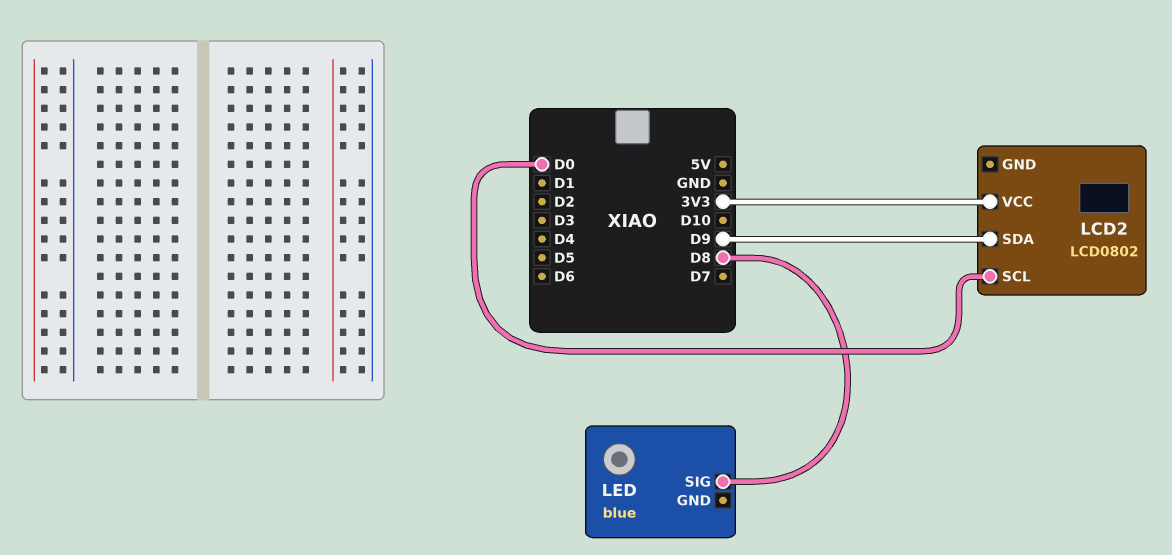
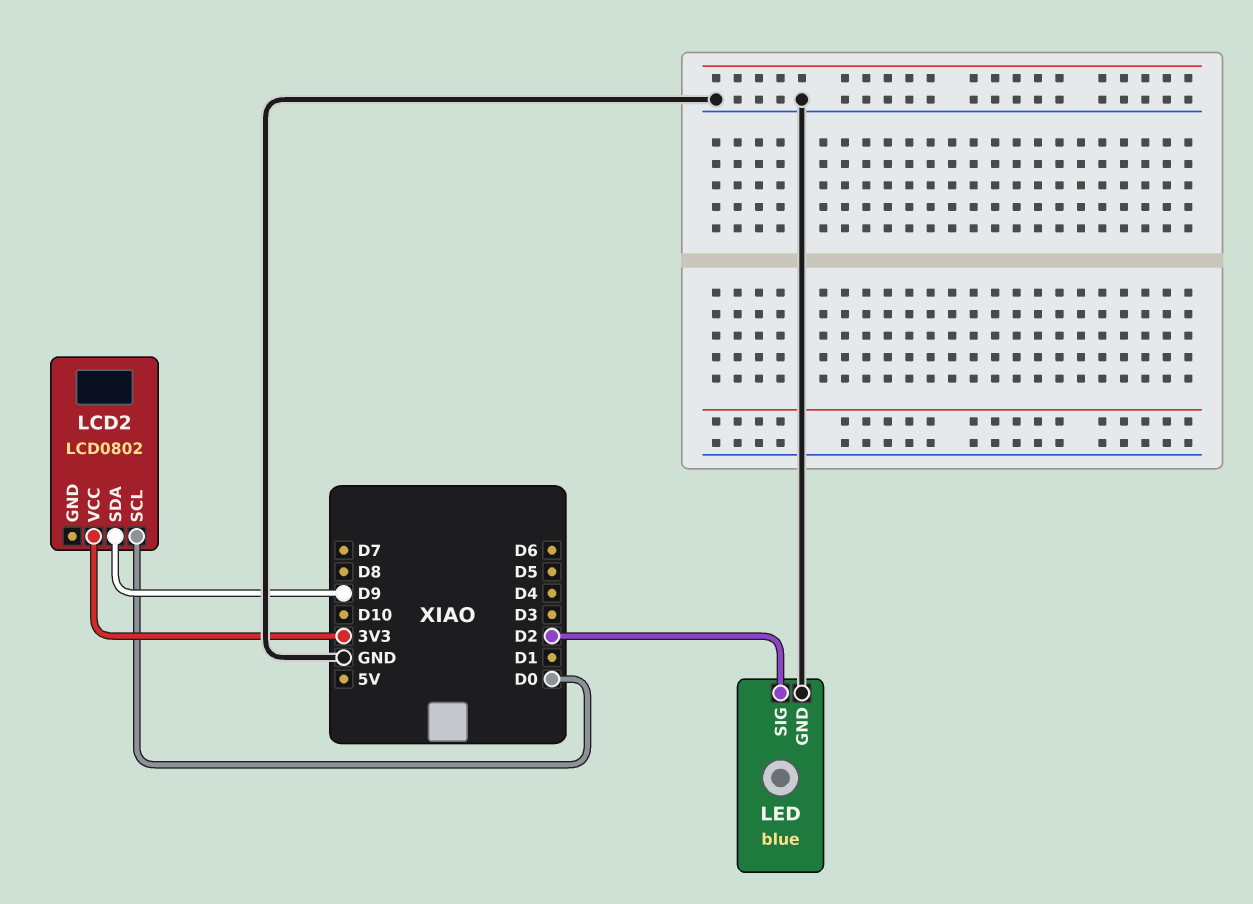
LED pin GND: none -> GND
LED pin SIG: D8 -> D2

